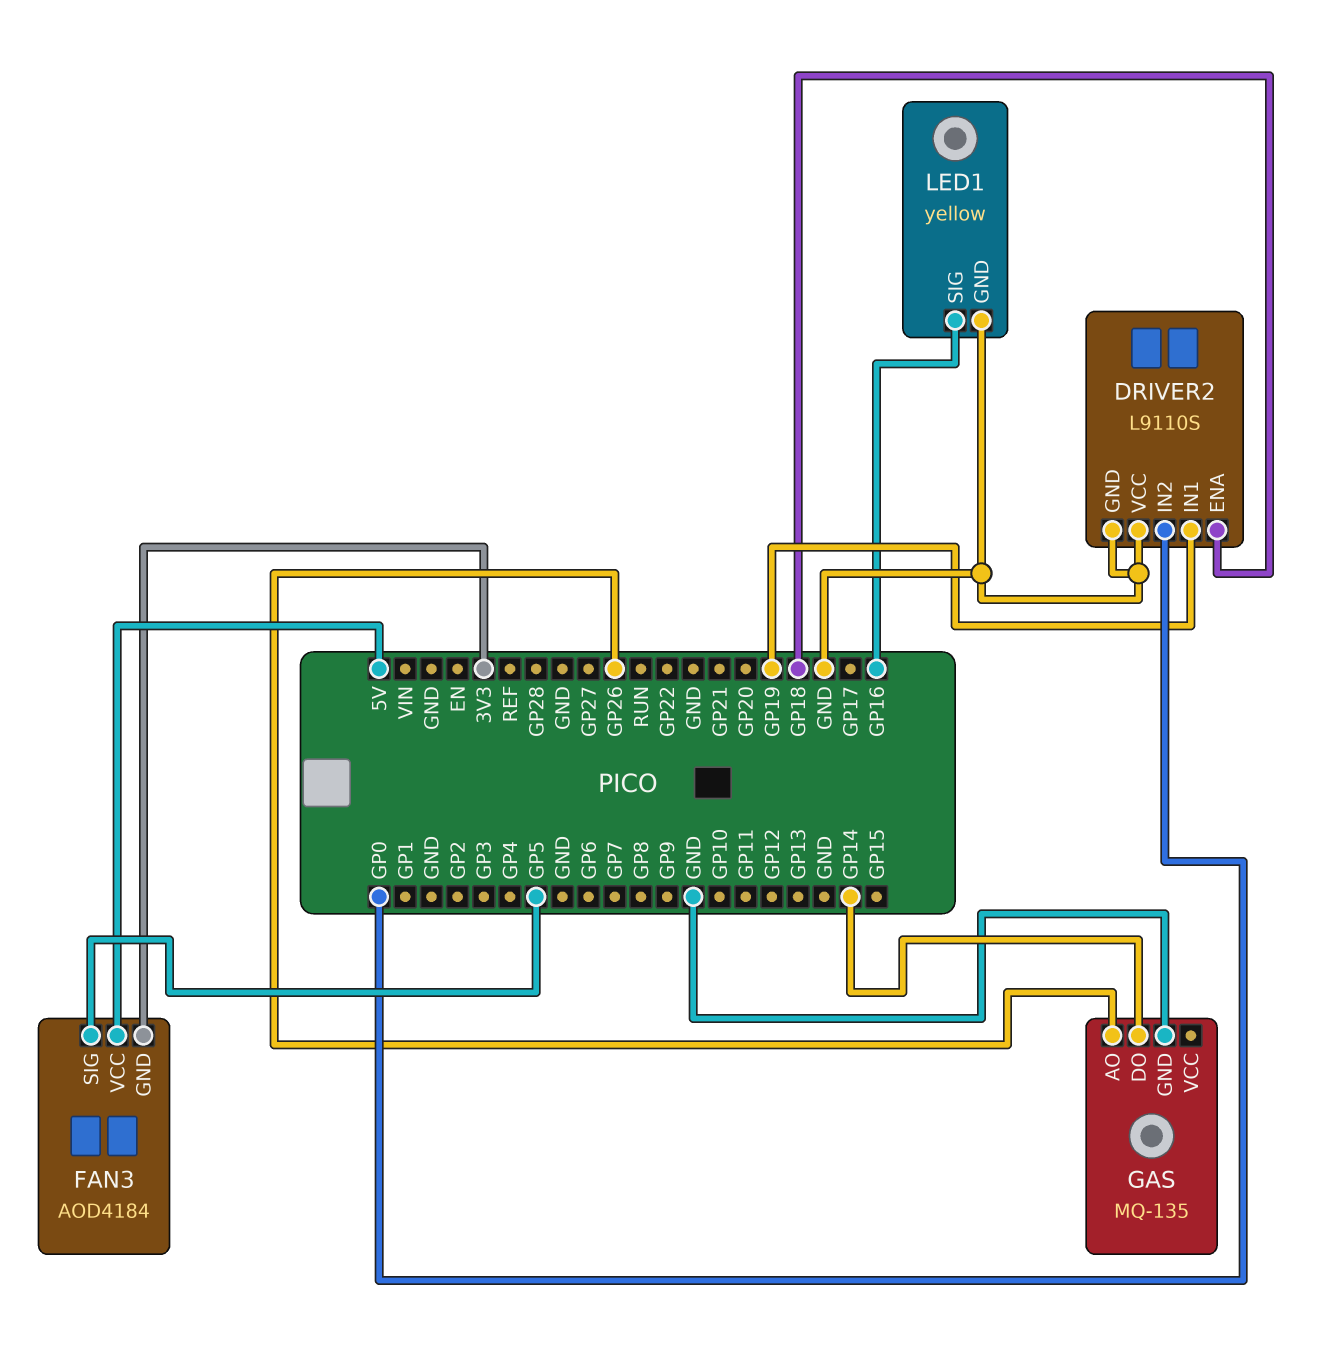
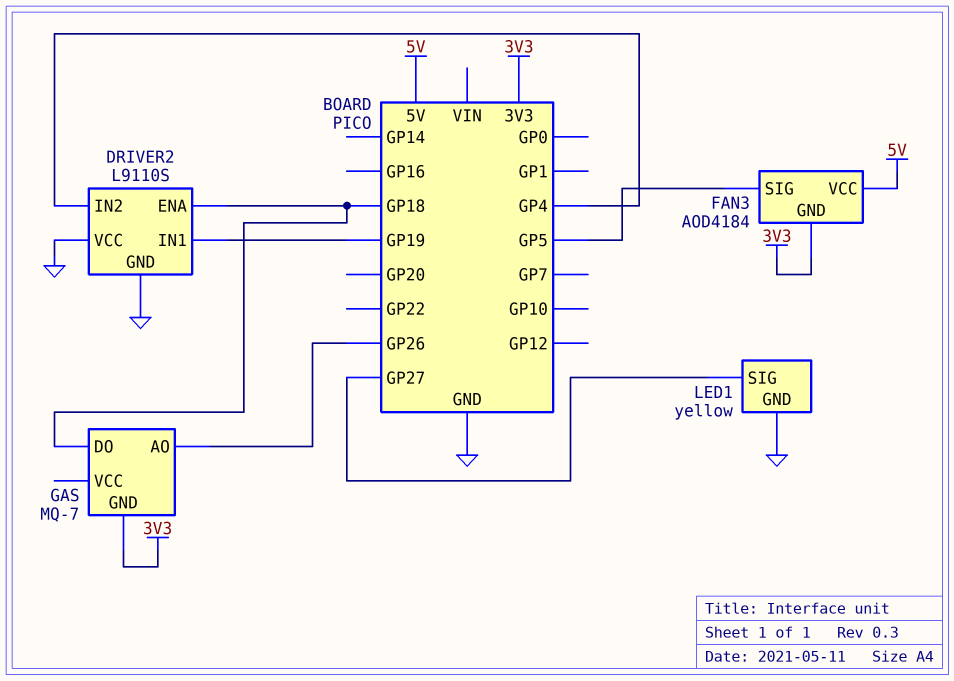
DRIVER2 pin IN2: GP0 -> GP4
GAS: MQ-135 -> MQ-7
GAS pin DO: GP14 -> GP18
GAS pin GND: GND -> 3V3
LED1 pin SIG: GP16 -> GP27

